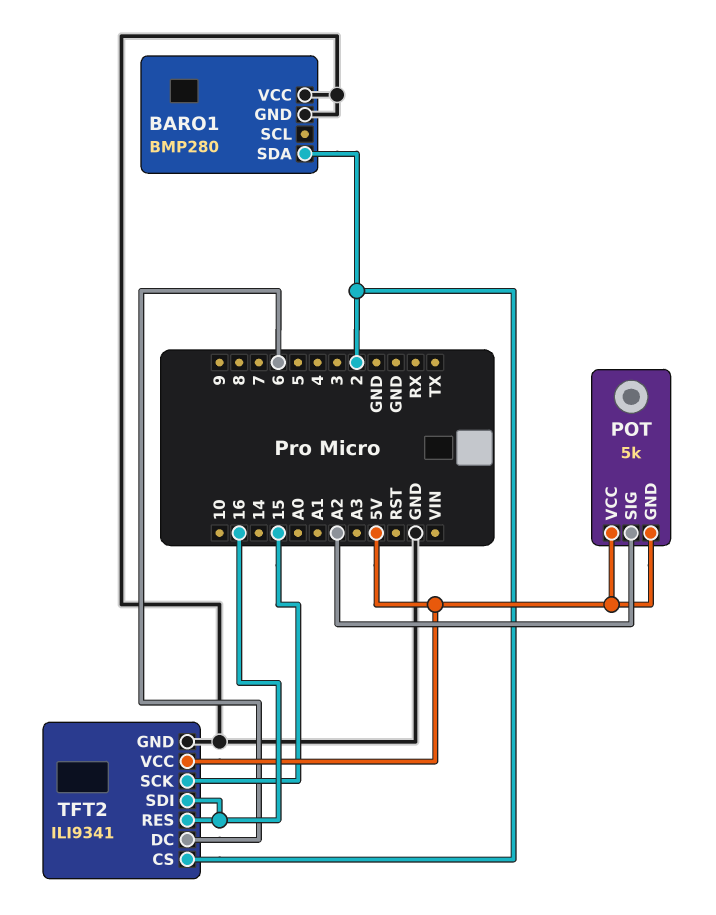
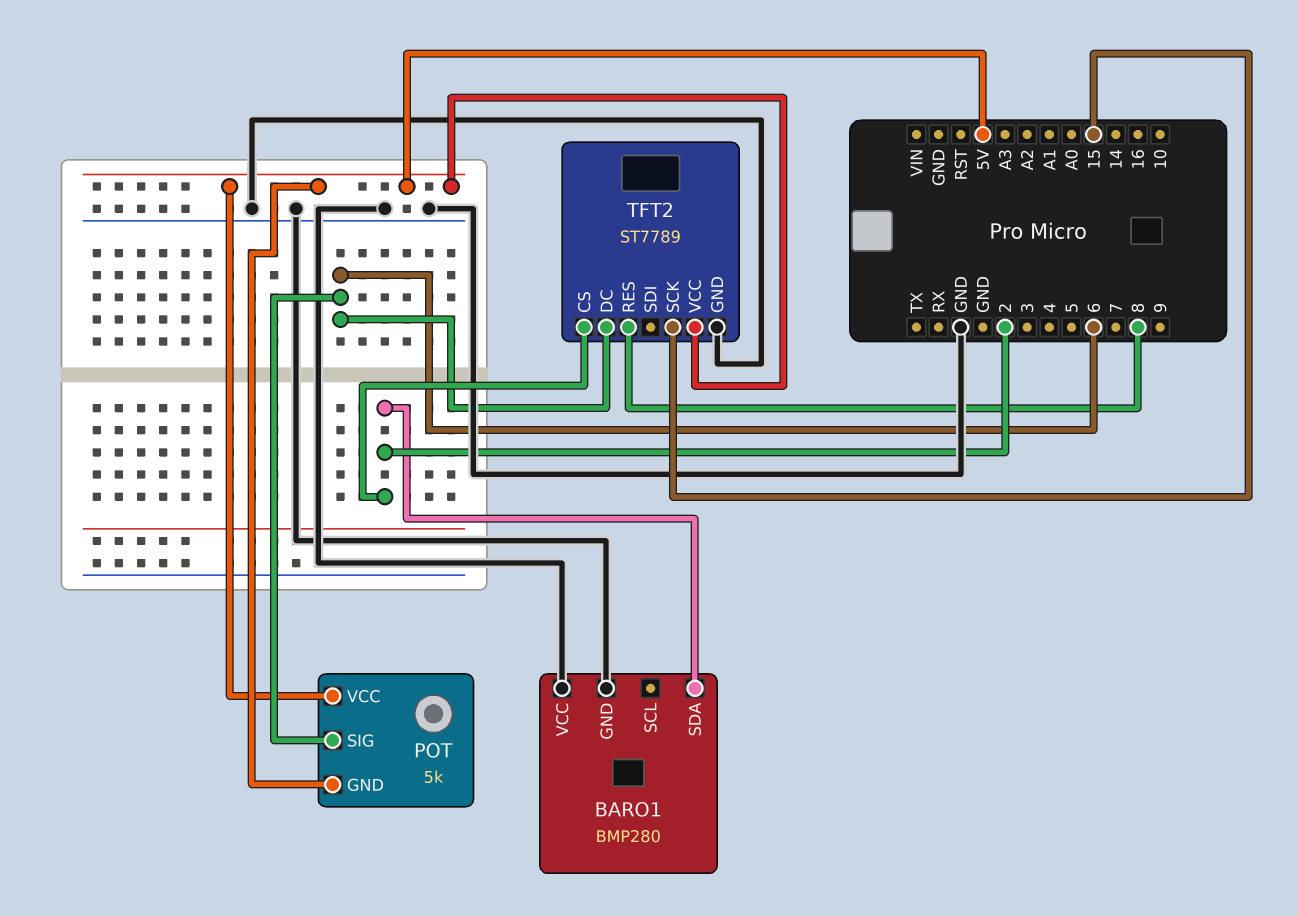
POT pin SIG: A2 -> 6
TFT2: ILI9341 -> ST7789
TFT2 pin RES: 16 -> 8
TFT2 pin SDI: 16 -> none

